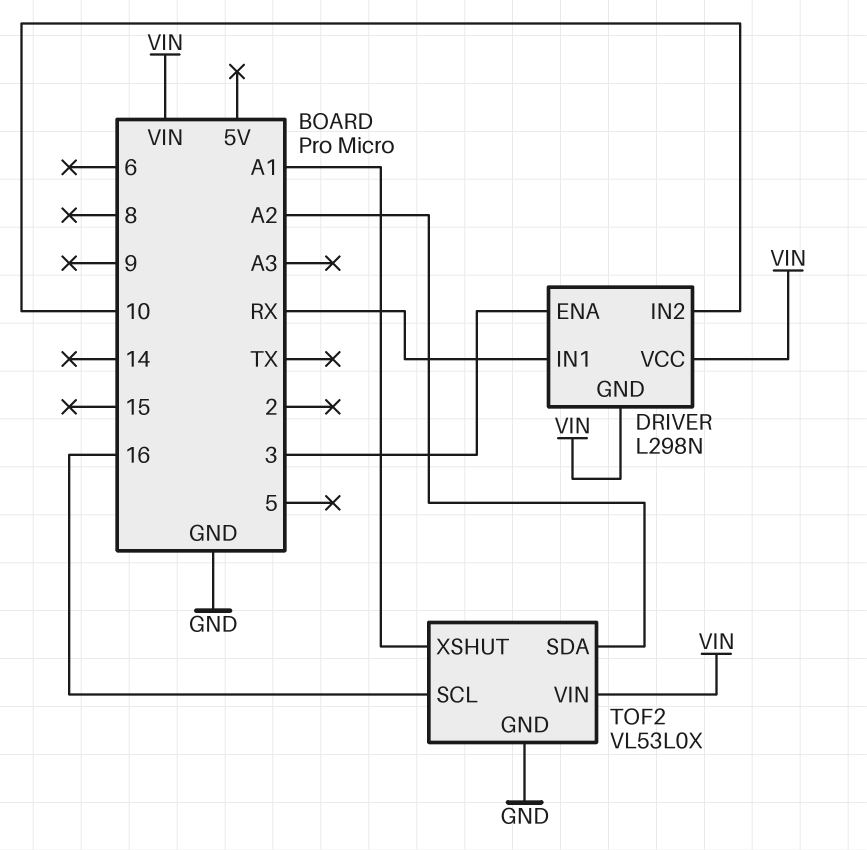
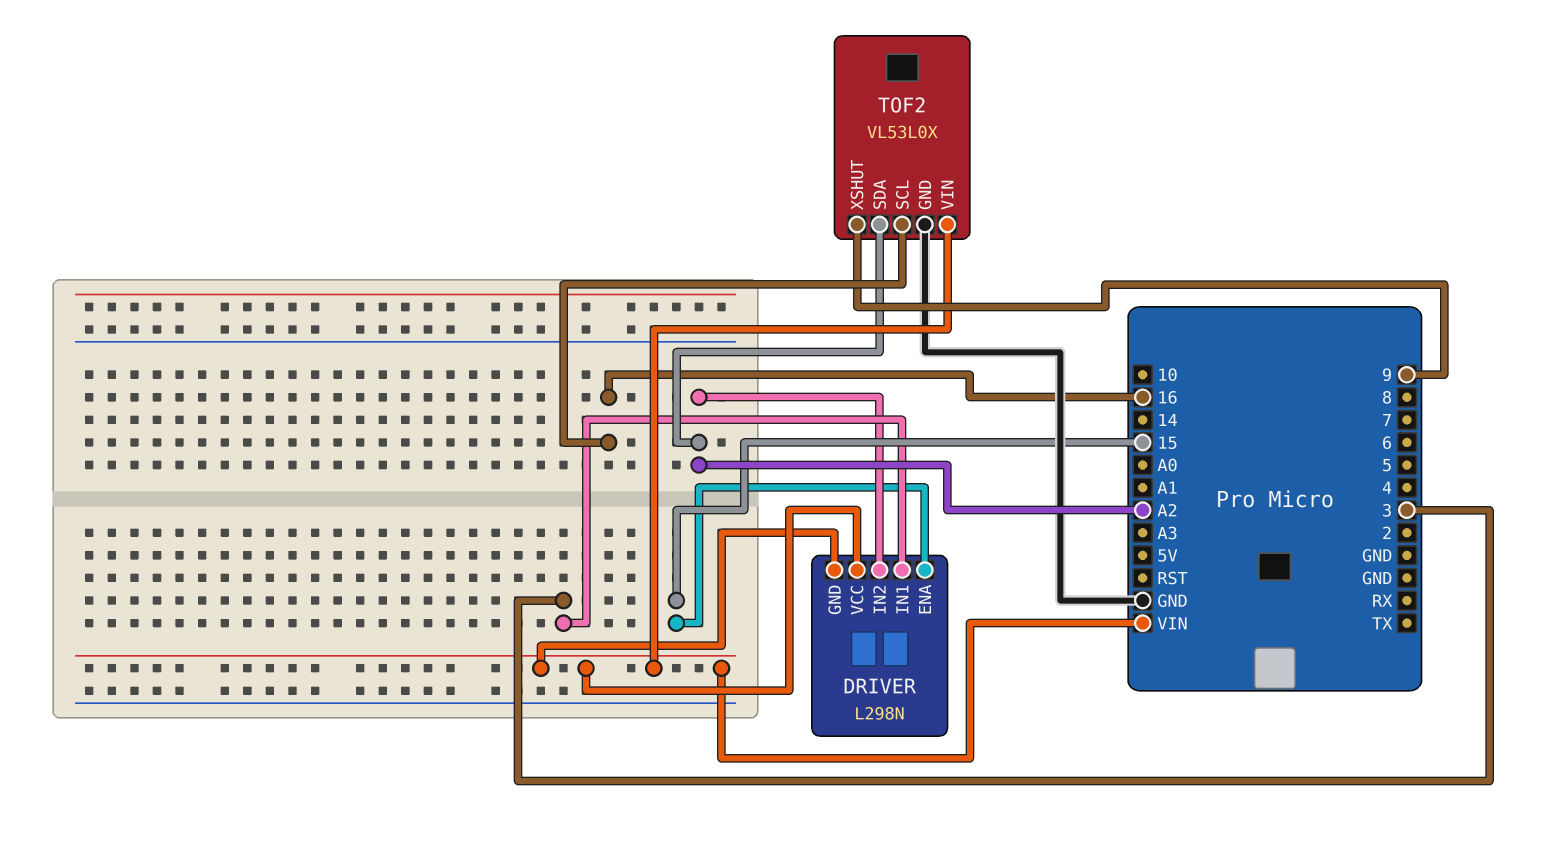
DRIVER pin ENA: 3 -> 15
DRIVER pin IN1: RX -> 3
DRIVER pin IN2: 10 -> A2
TOF2 pin XSHUT: A1 -> 9

